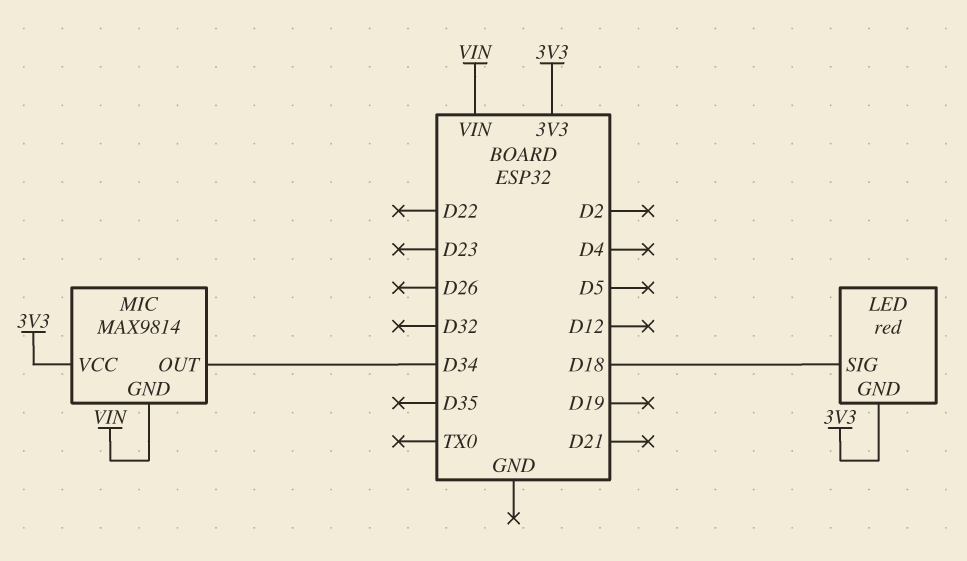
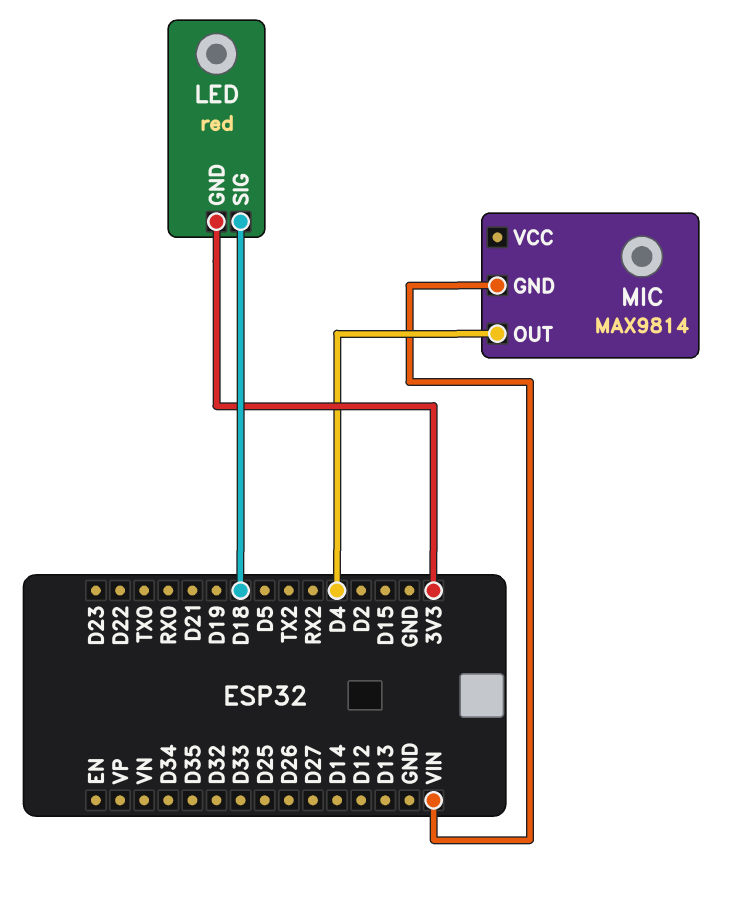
MIC pin OUT: D34 -> D4
MIC pin VCC: 3V3 -> none

